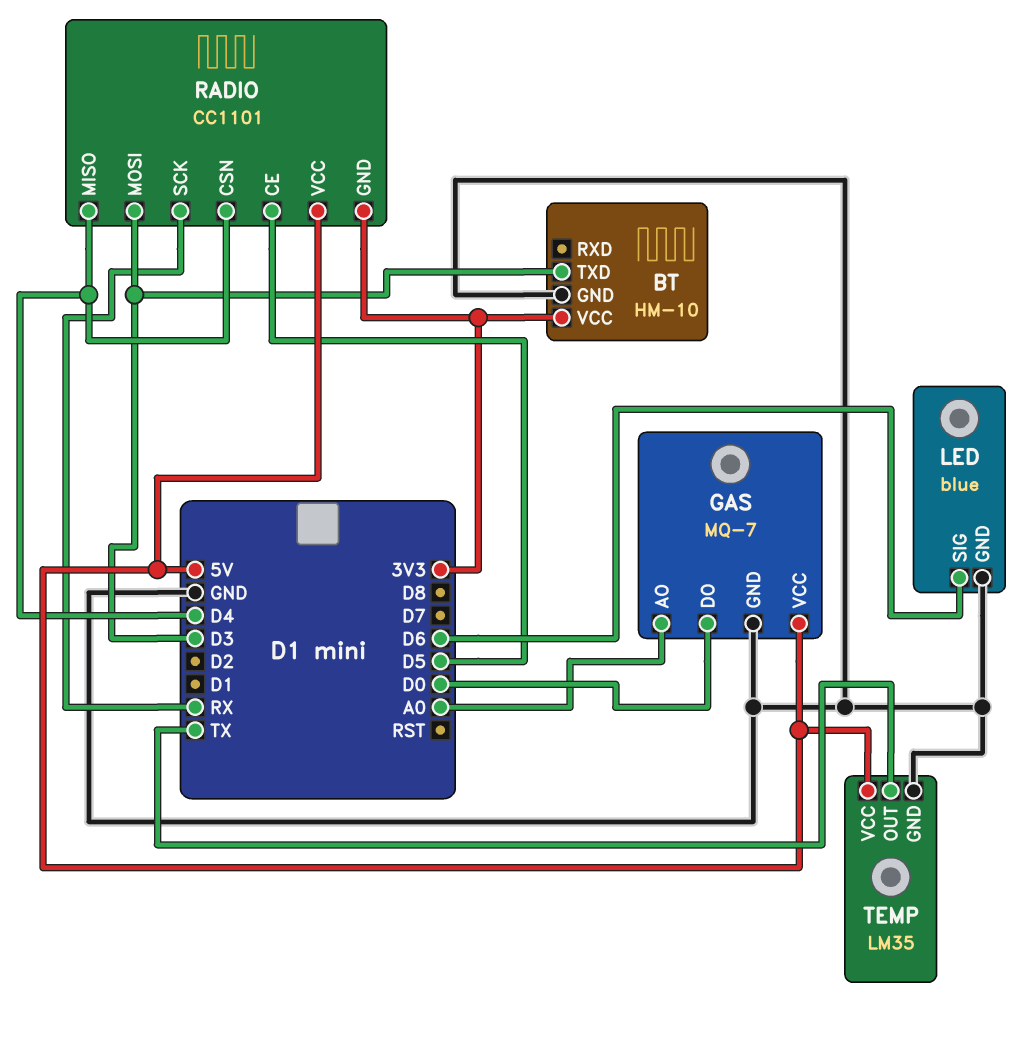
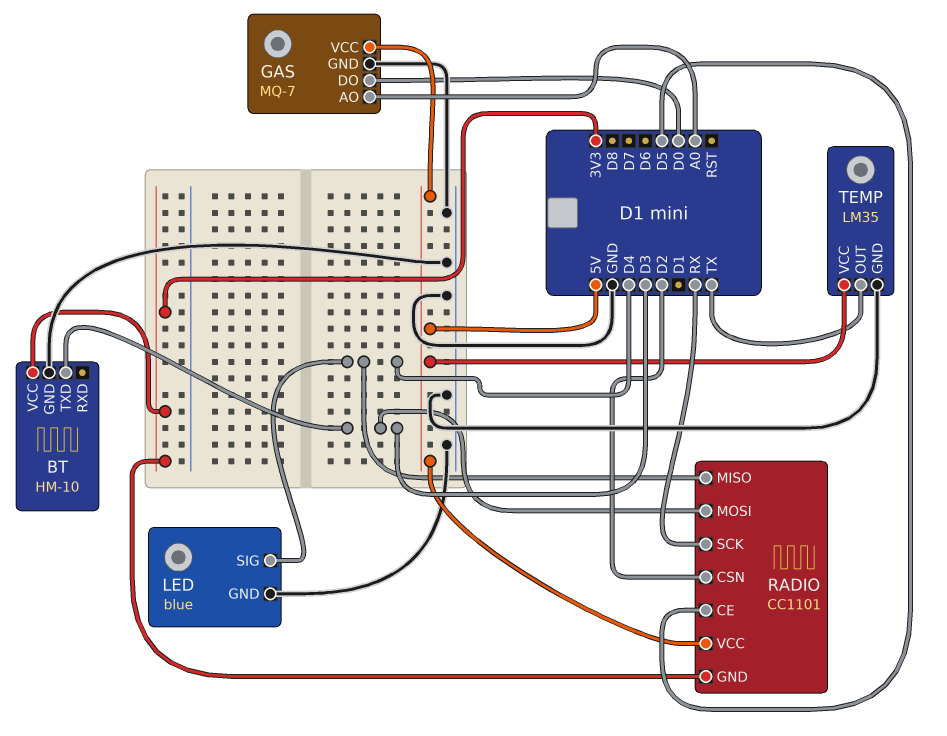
LED pin SIG: D6 -> D4
RADIO pin CSN: D4 -> D2

